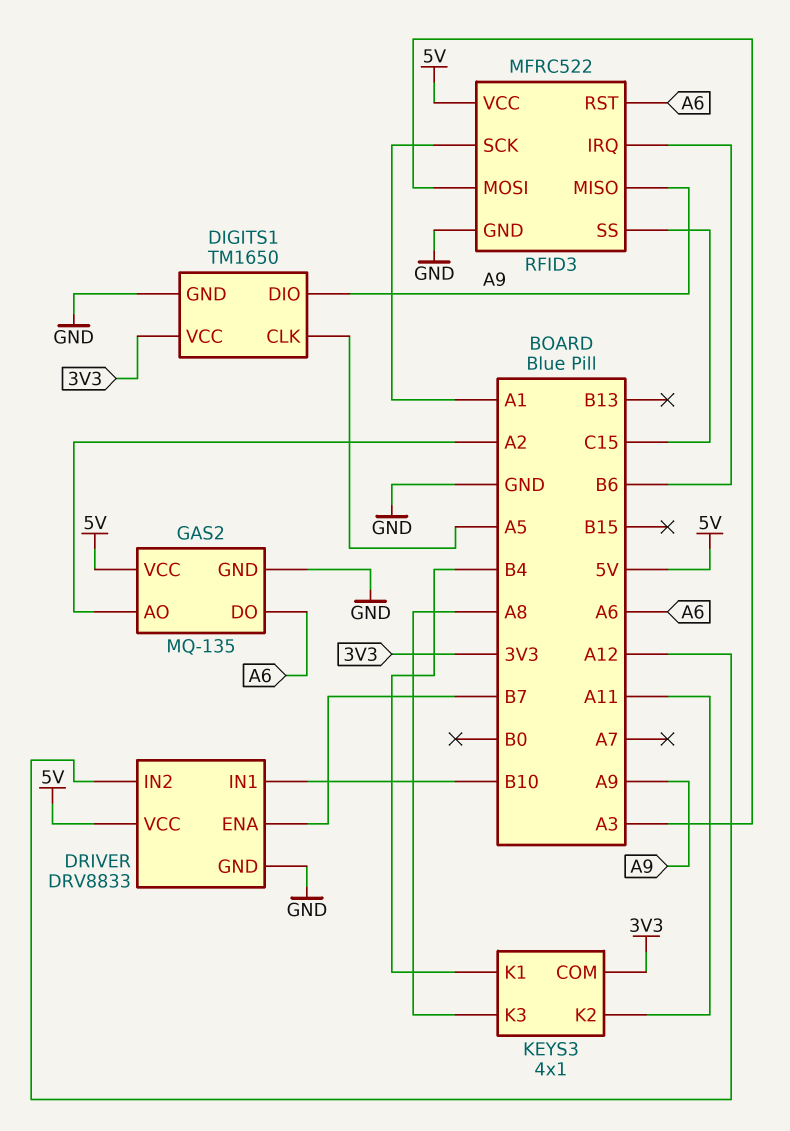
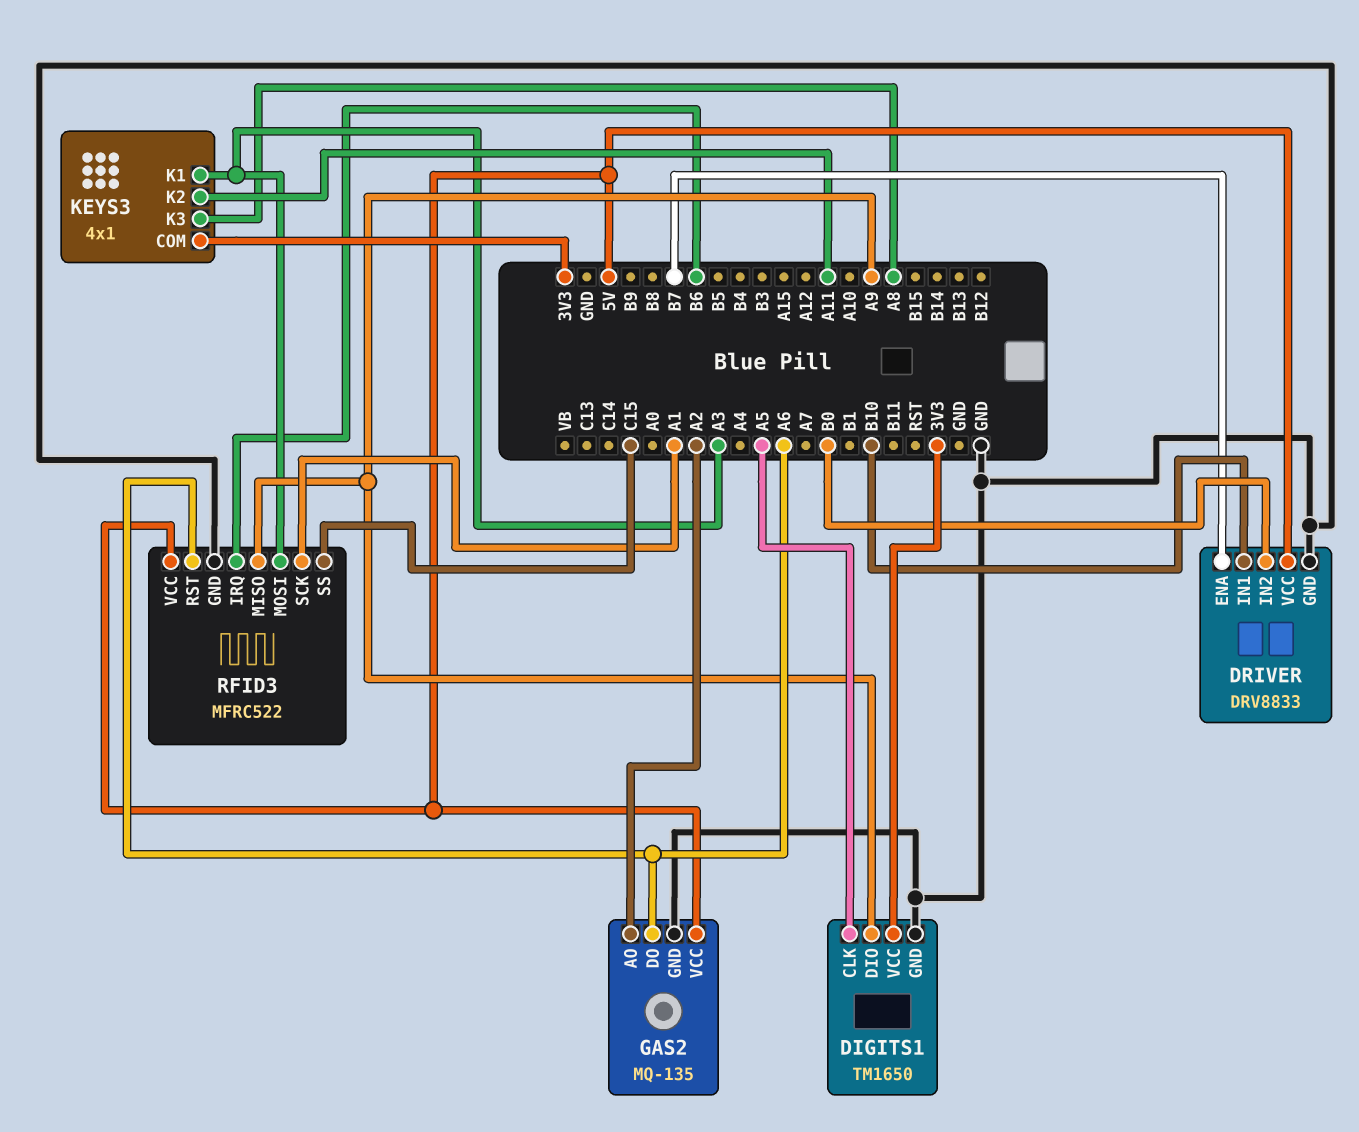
DRIVER pin IN2: A12 -> B0
KEYS3 pin K1: B4 -> A3

